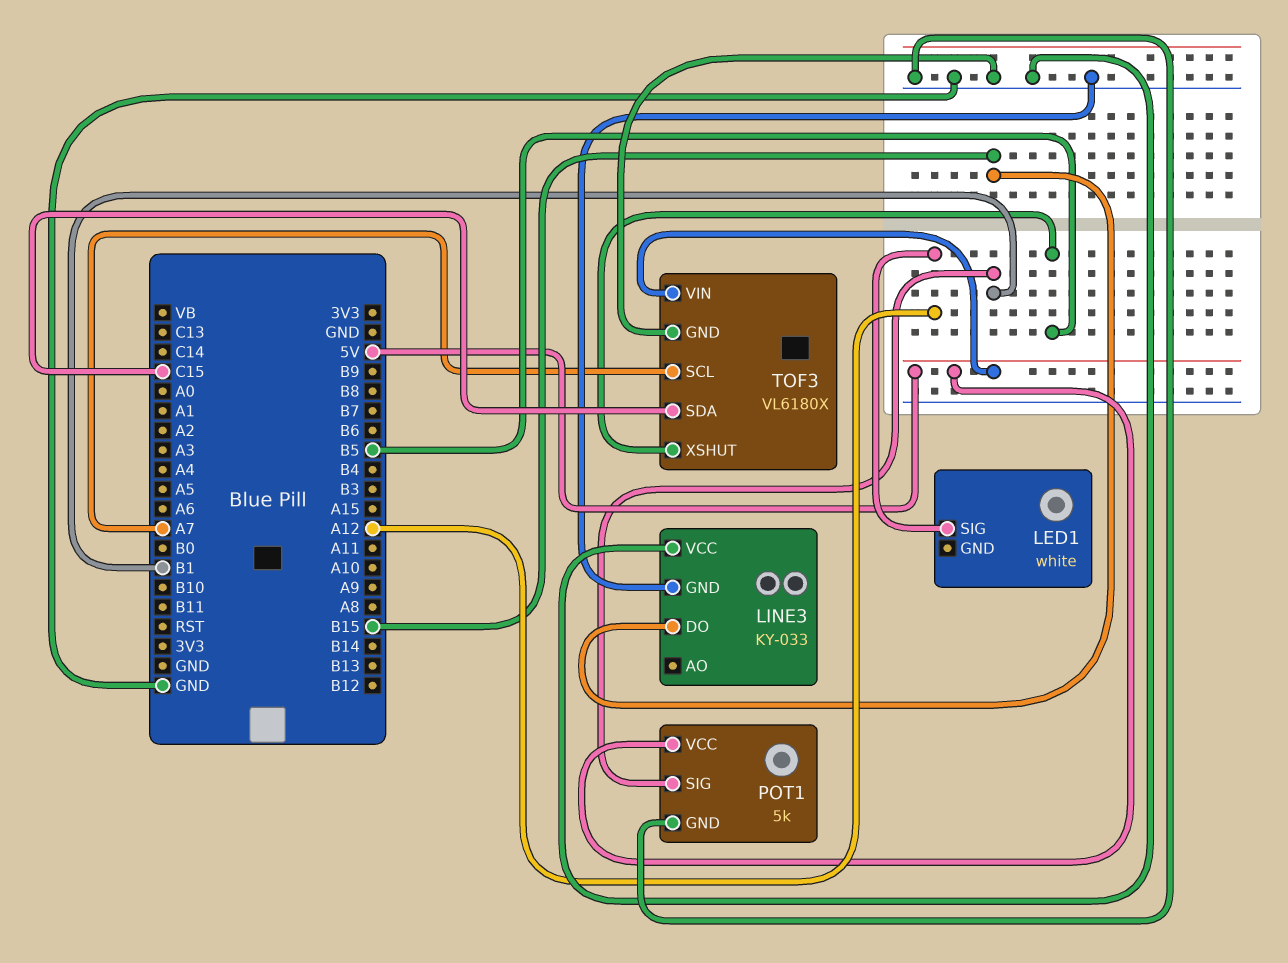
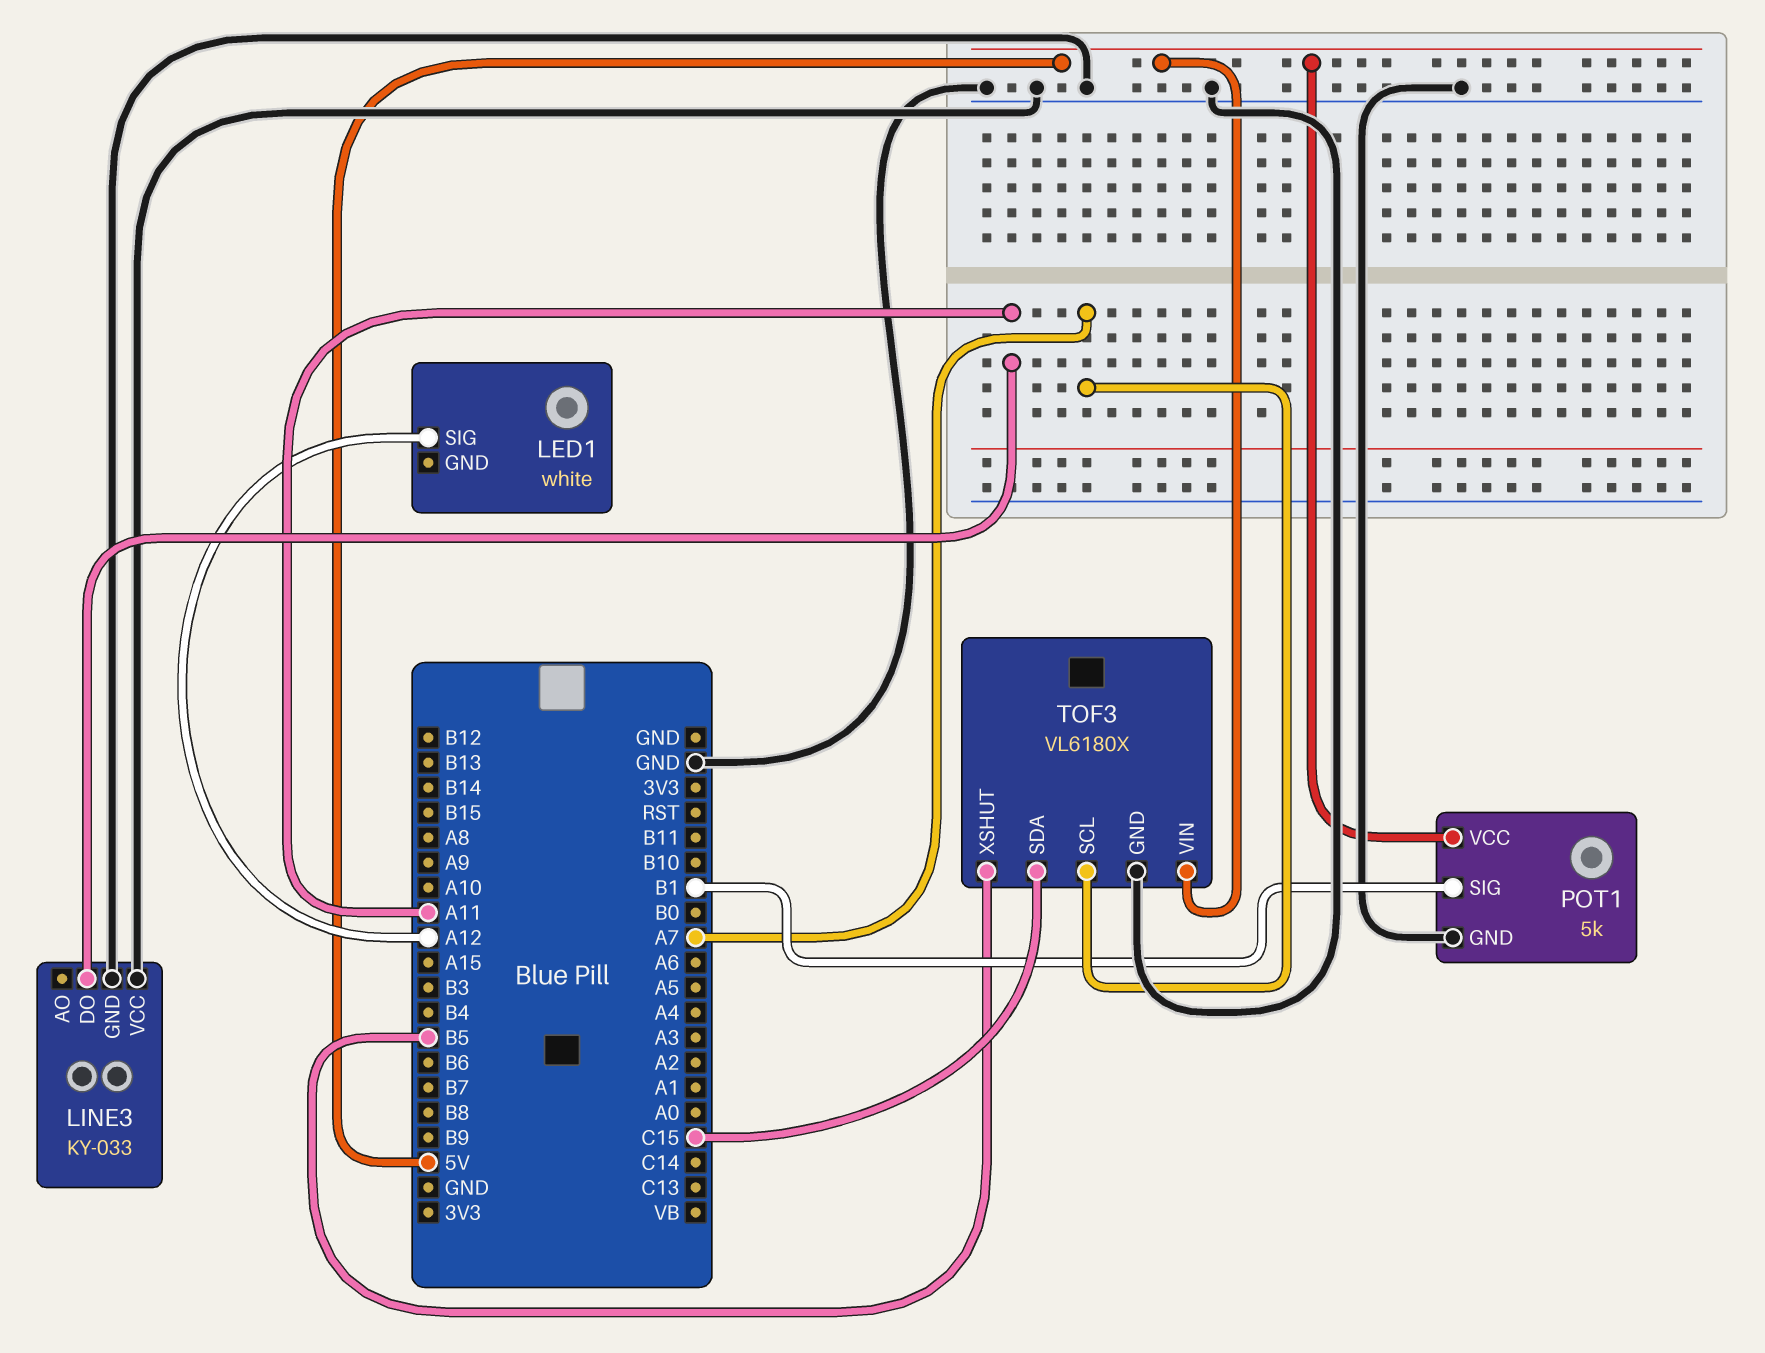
LINE3 pin DO: B15 -> A11

